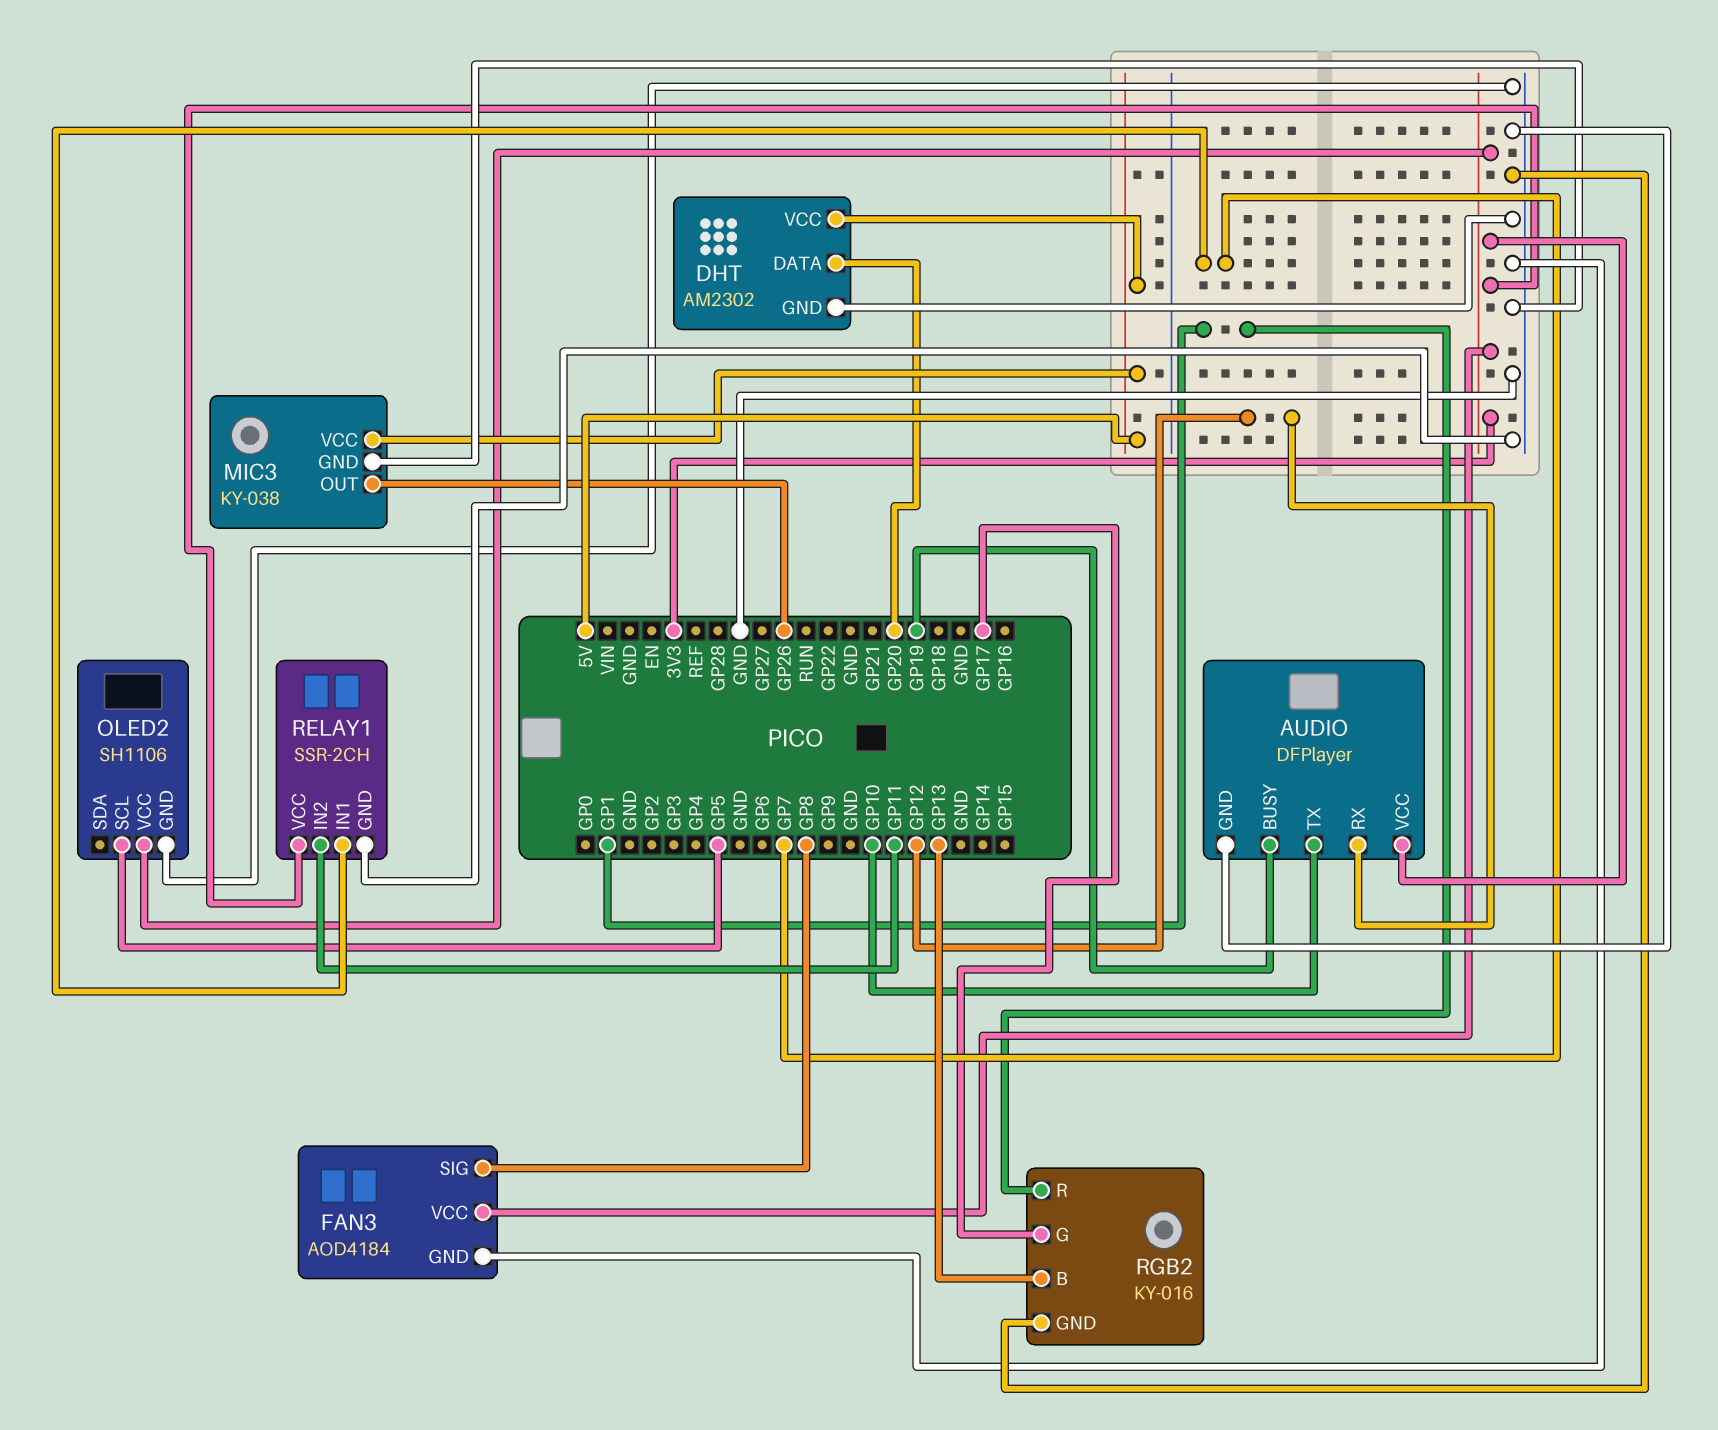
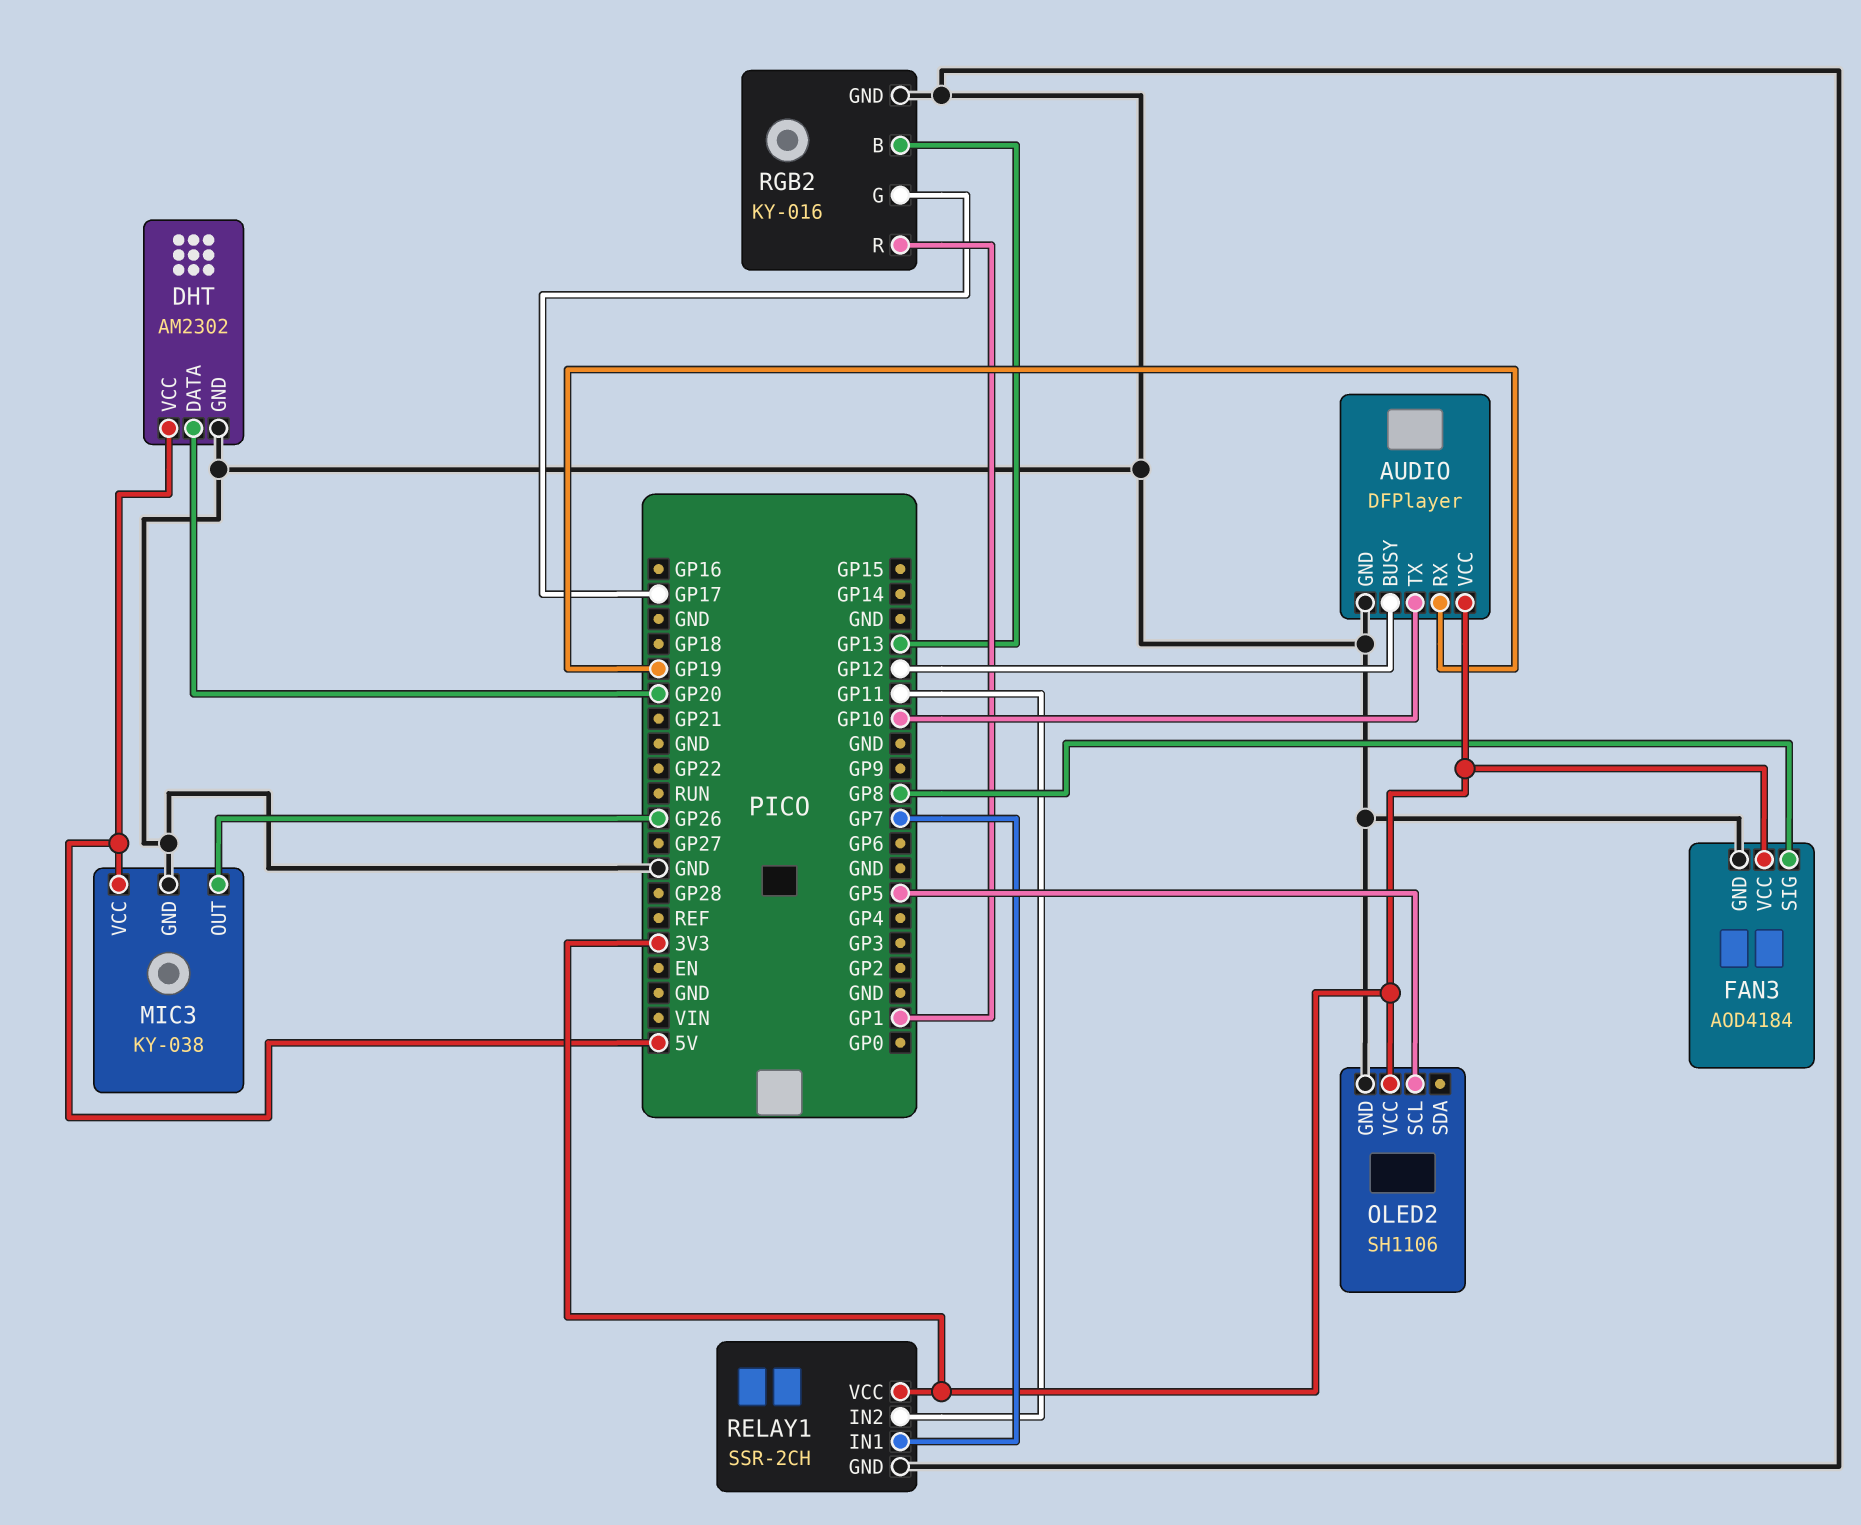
AUDIO pin BUSY: GP19 -> GP12
AUDIO pin RX: GP12 -> GP19

